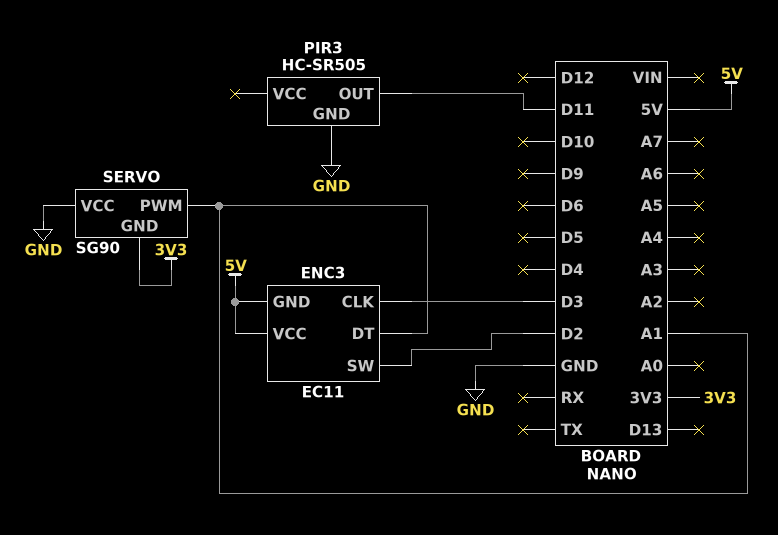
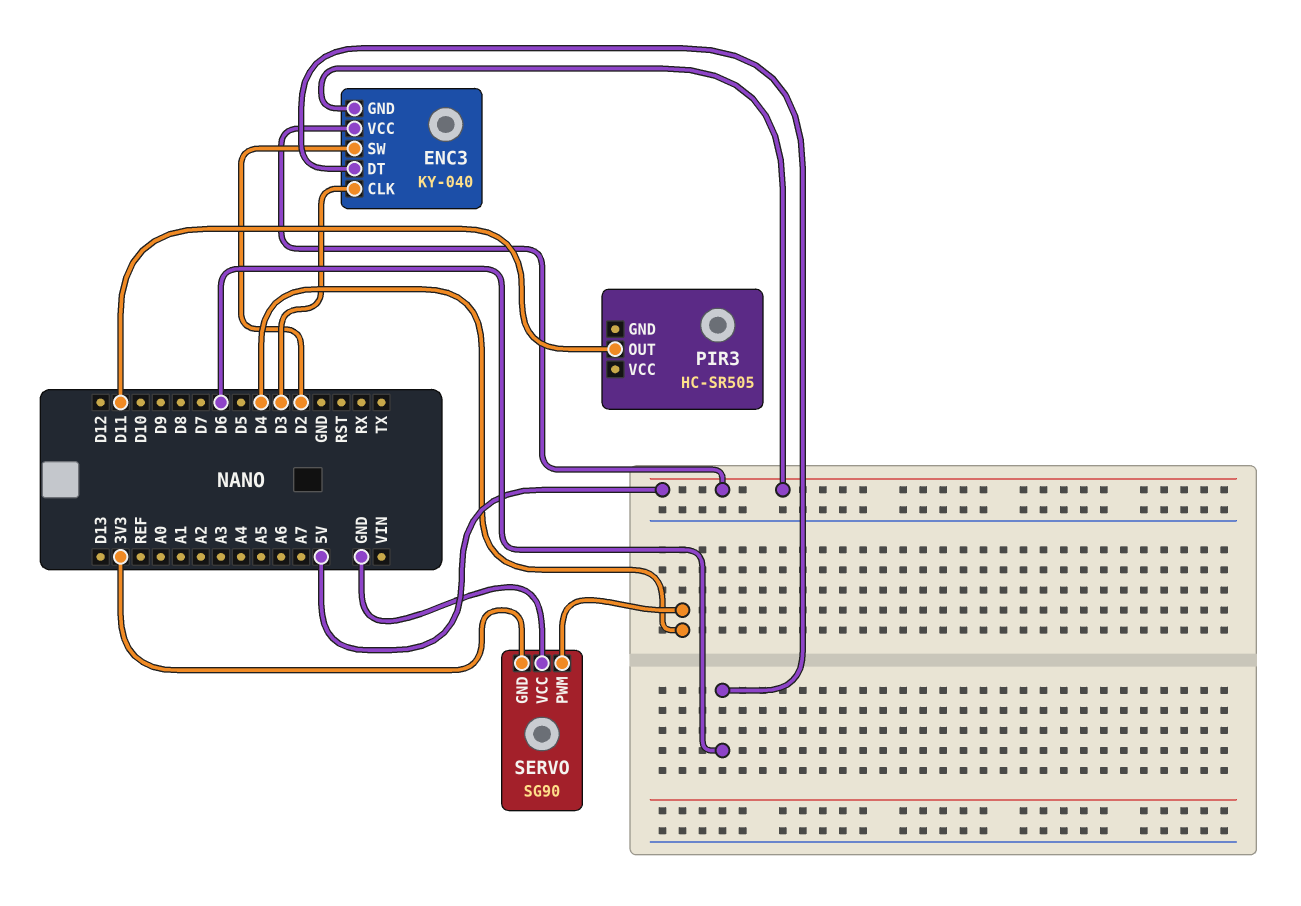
ENC3: EC11 -> KY-040
ENC3 pin DT: A1 -> D6
PIR3 pin GND: GND -> none
SERVO pin PWM: A1 -> D4

